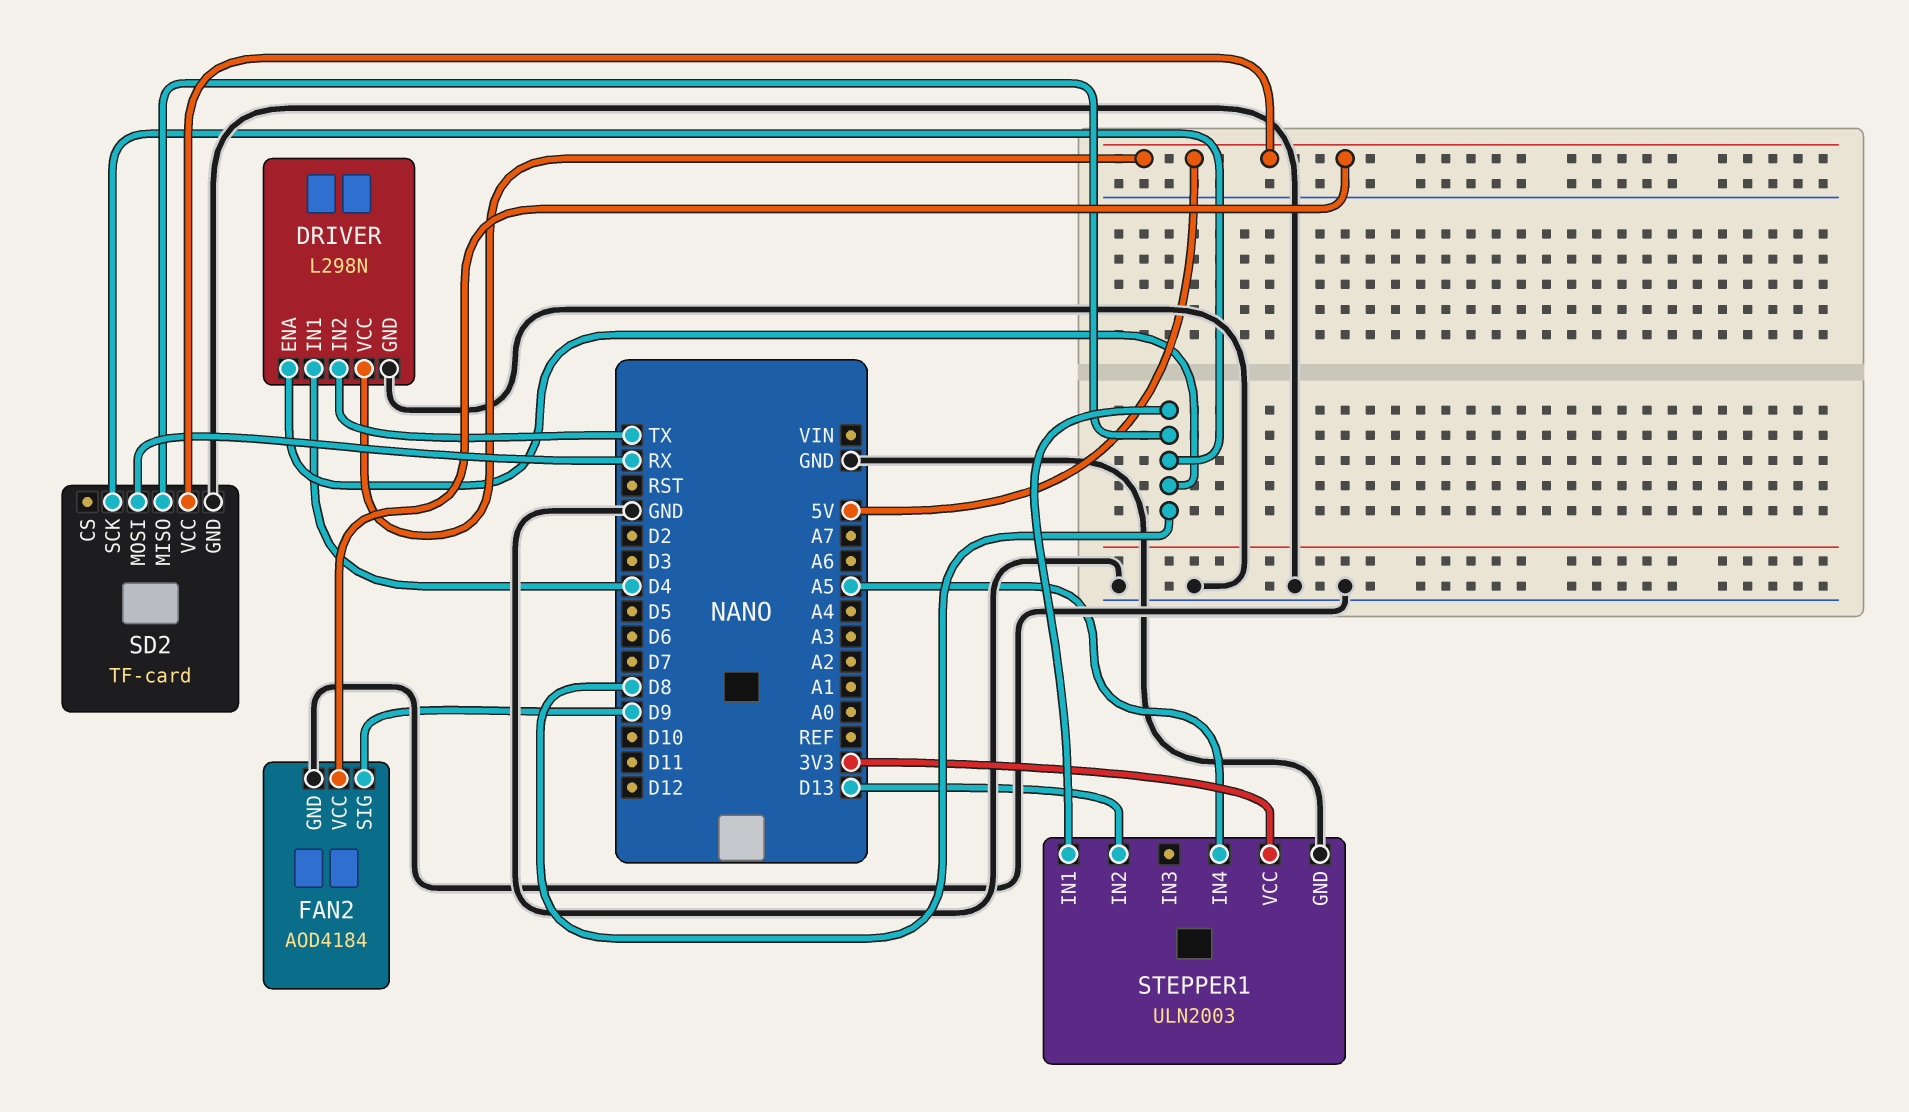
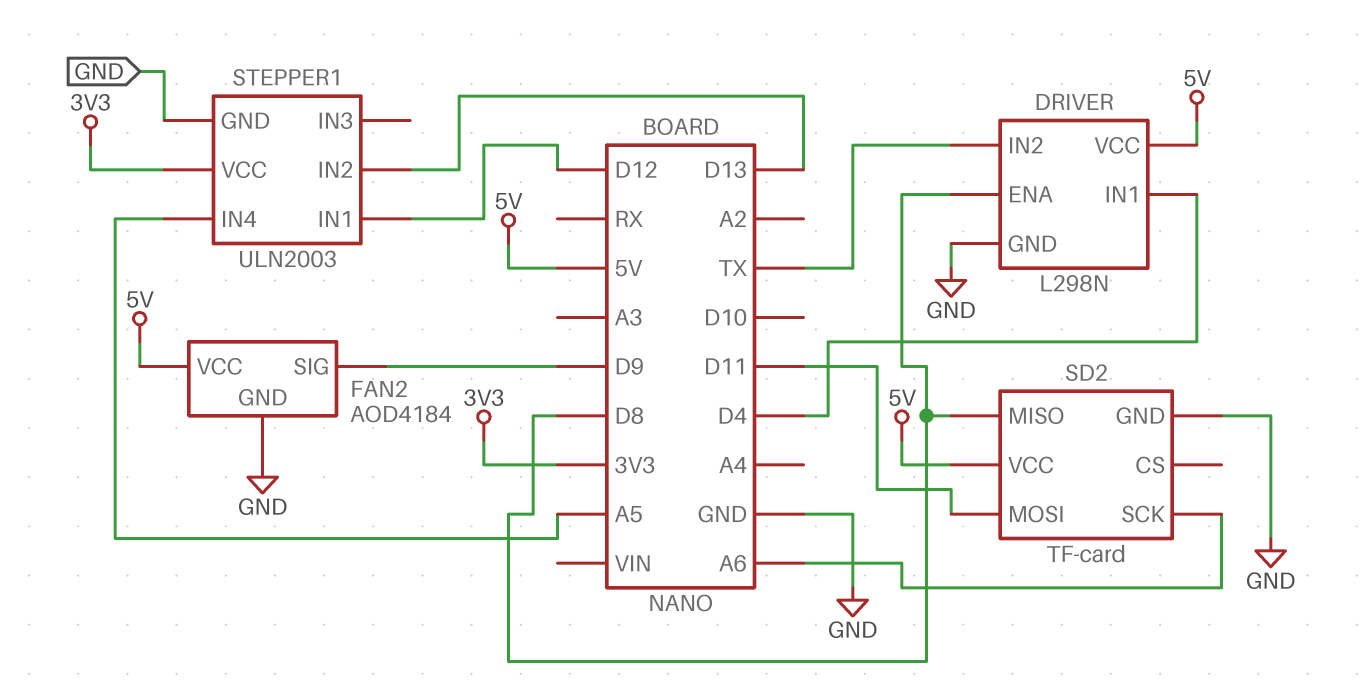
SD2 pin MOSI: RX -> D11
SD2 pin SCK: D8 -> A6
STEPPER1 pin IN1: D8 -> D12

